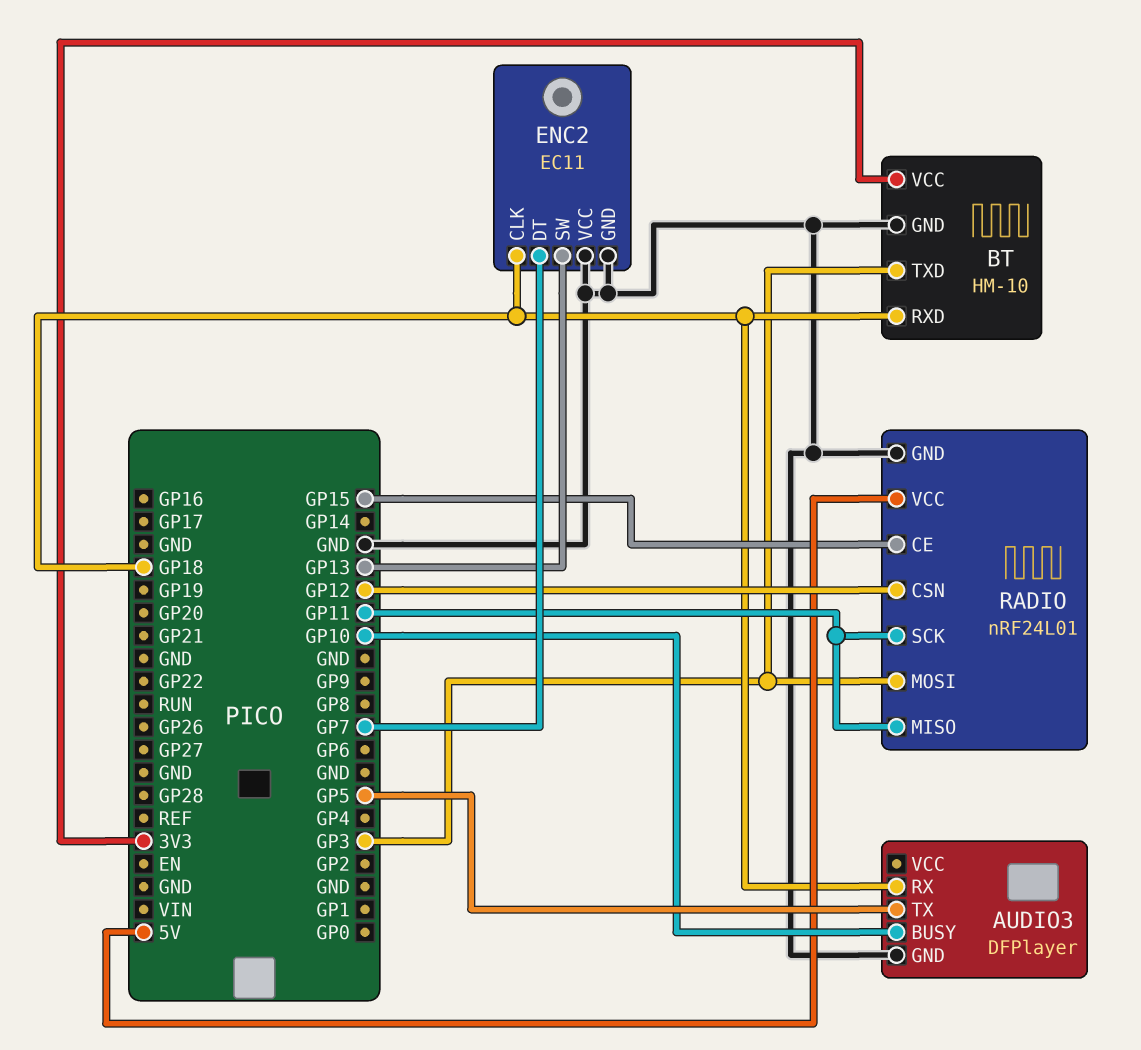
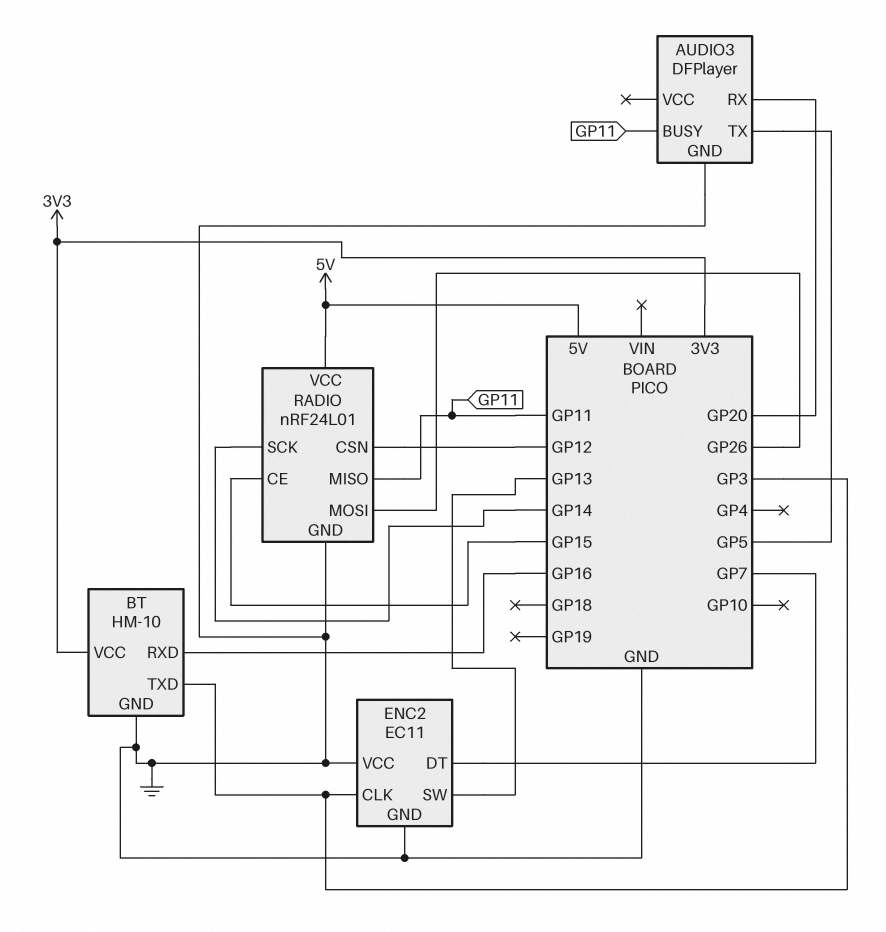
AUDIO3 pin BUSY: GP10 -> GP11
AUDIO3 pin RX: GP18 -> GP20
BT pin RXD: GP18 -> GP16
ENC2 pin CLK: GP18 -> GP3
RADIO pin MOSI: GP3 -> GP26
RADIO pin SCK: GP11 -> GP14

